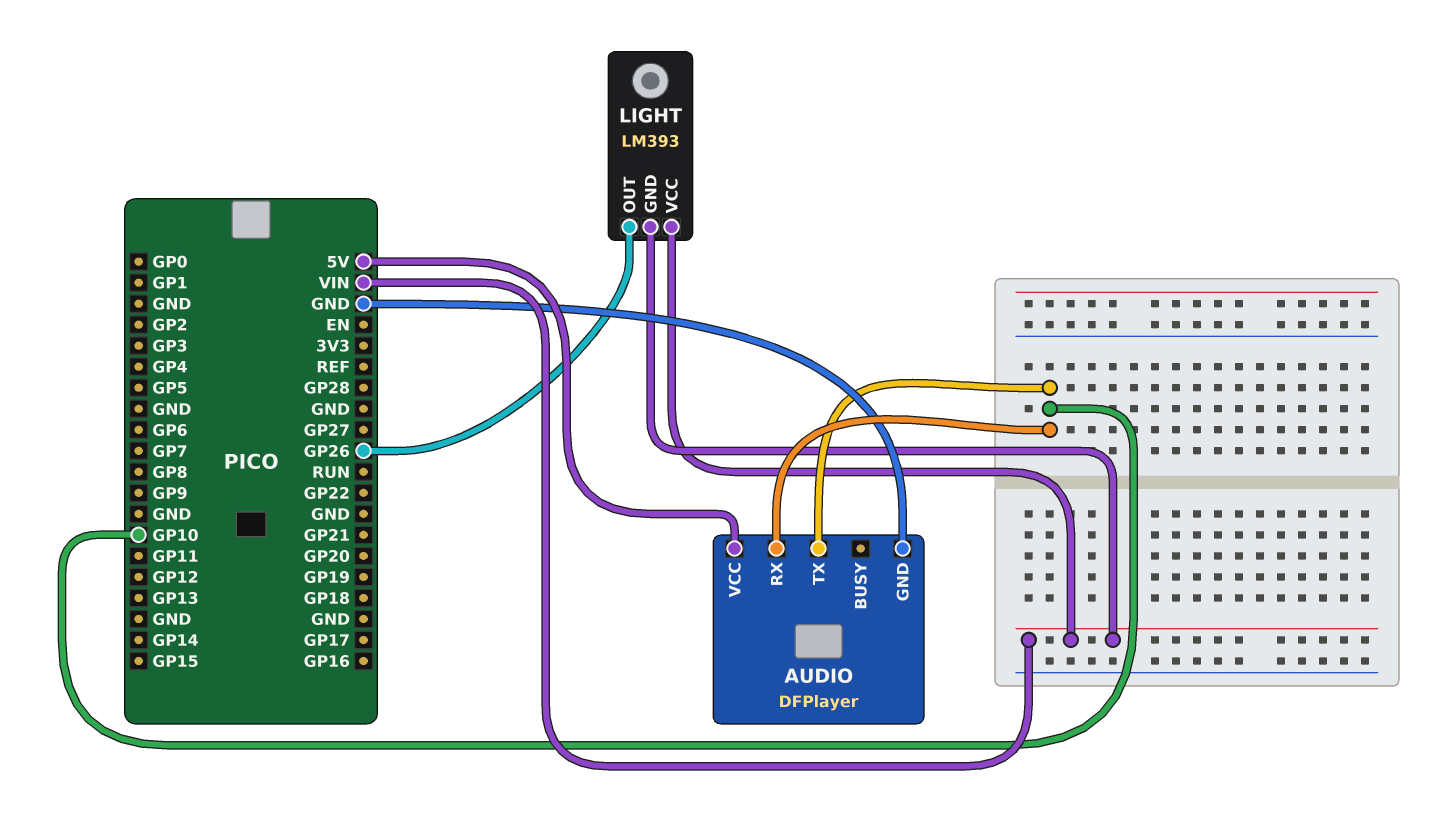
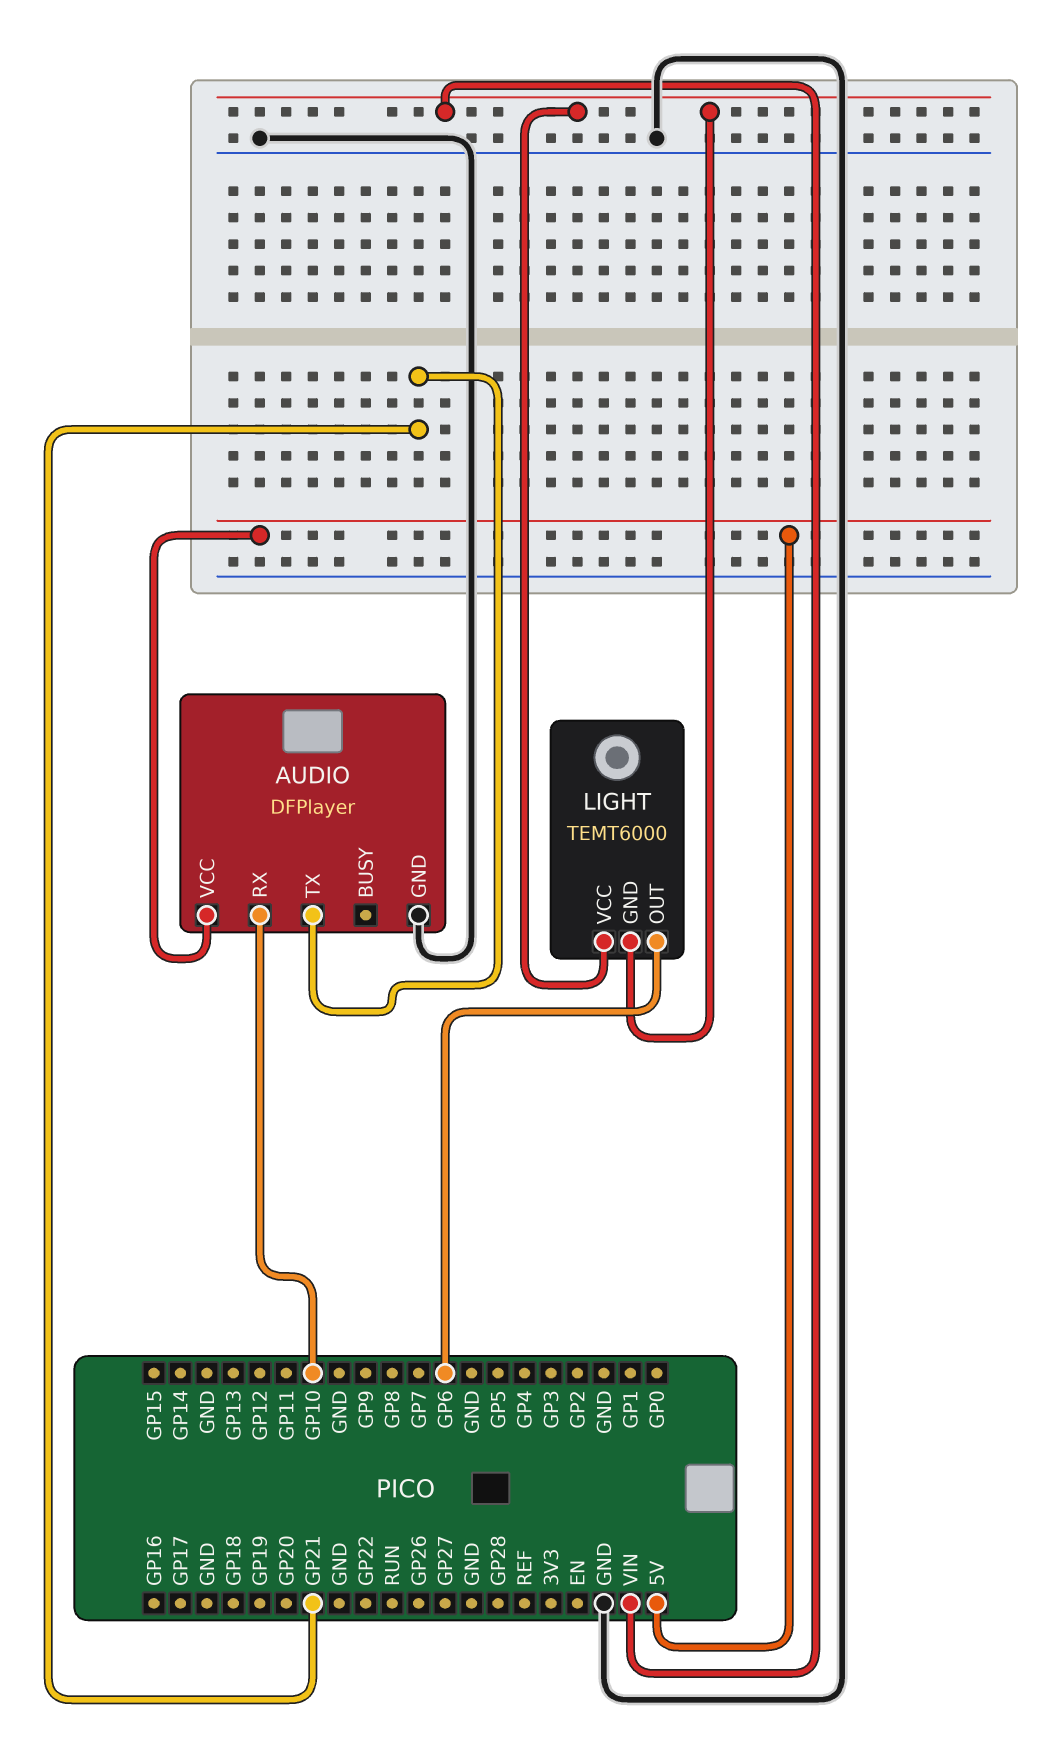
AUDIO pin TX: GP10 -> GP21
LIGHT: LM393 -> TEMT6000
LIGHT pin OUT: GP26 -> GP6

